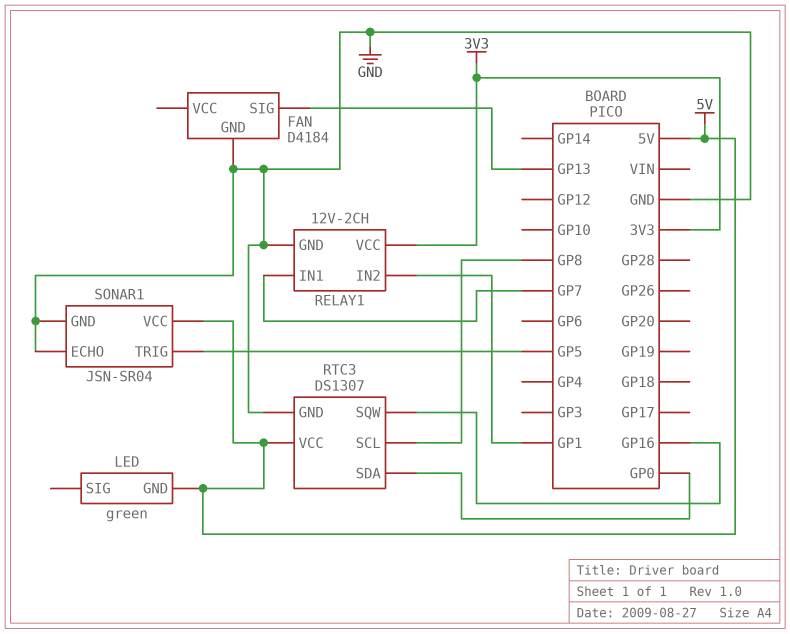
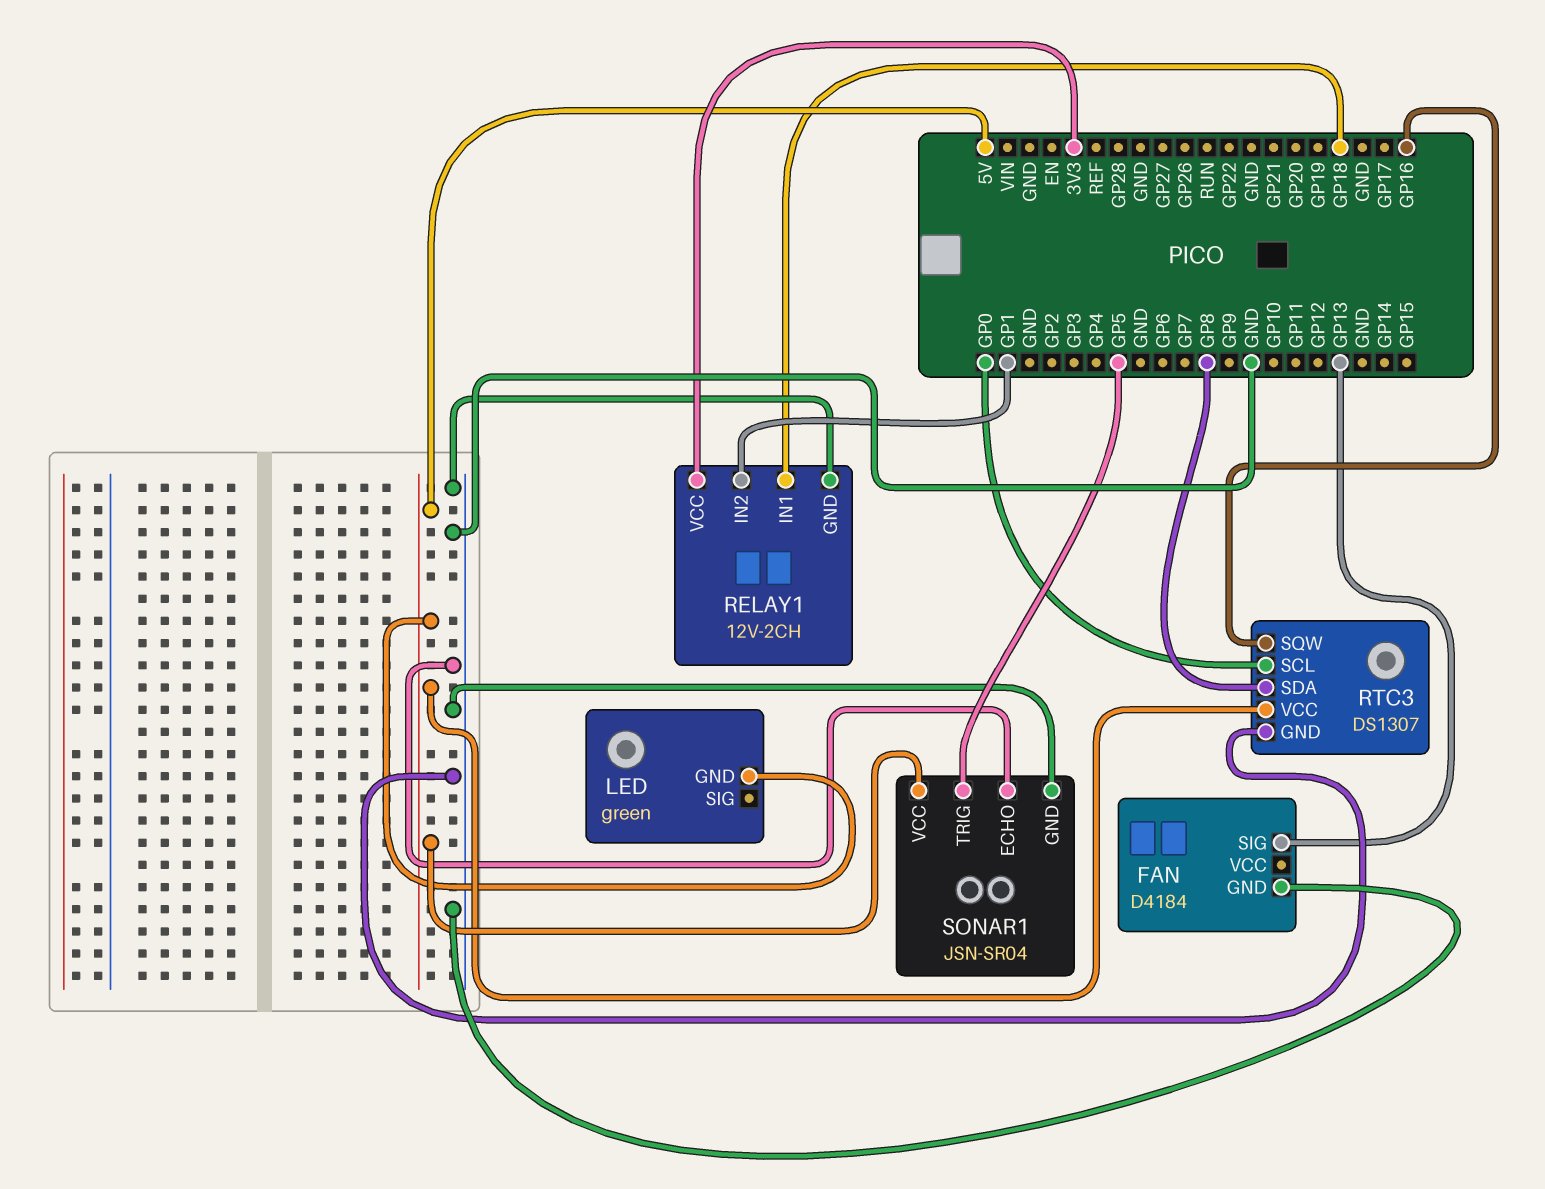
RELAY1 pin IN1: GP7 -> GP18
RTC3 pin SCL: GP8 -> GP0
RTC3 pin SDA: GP0 -> GP8

